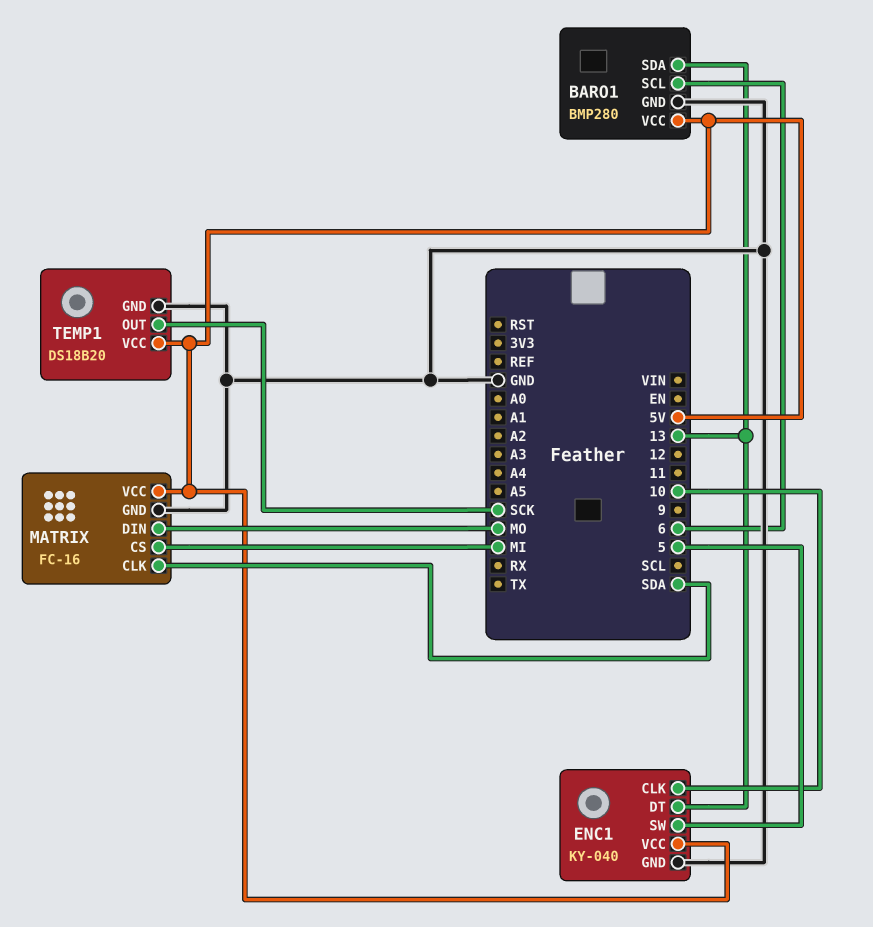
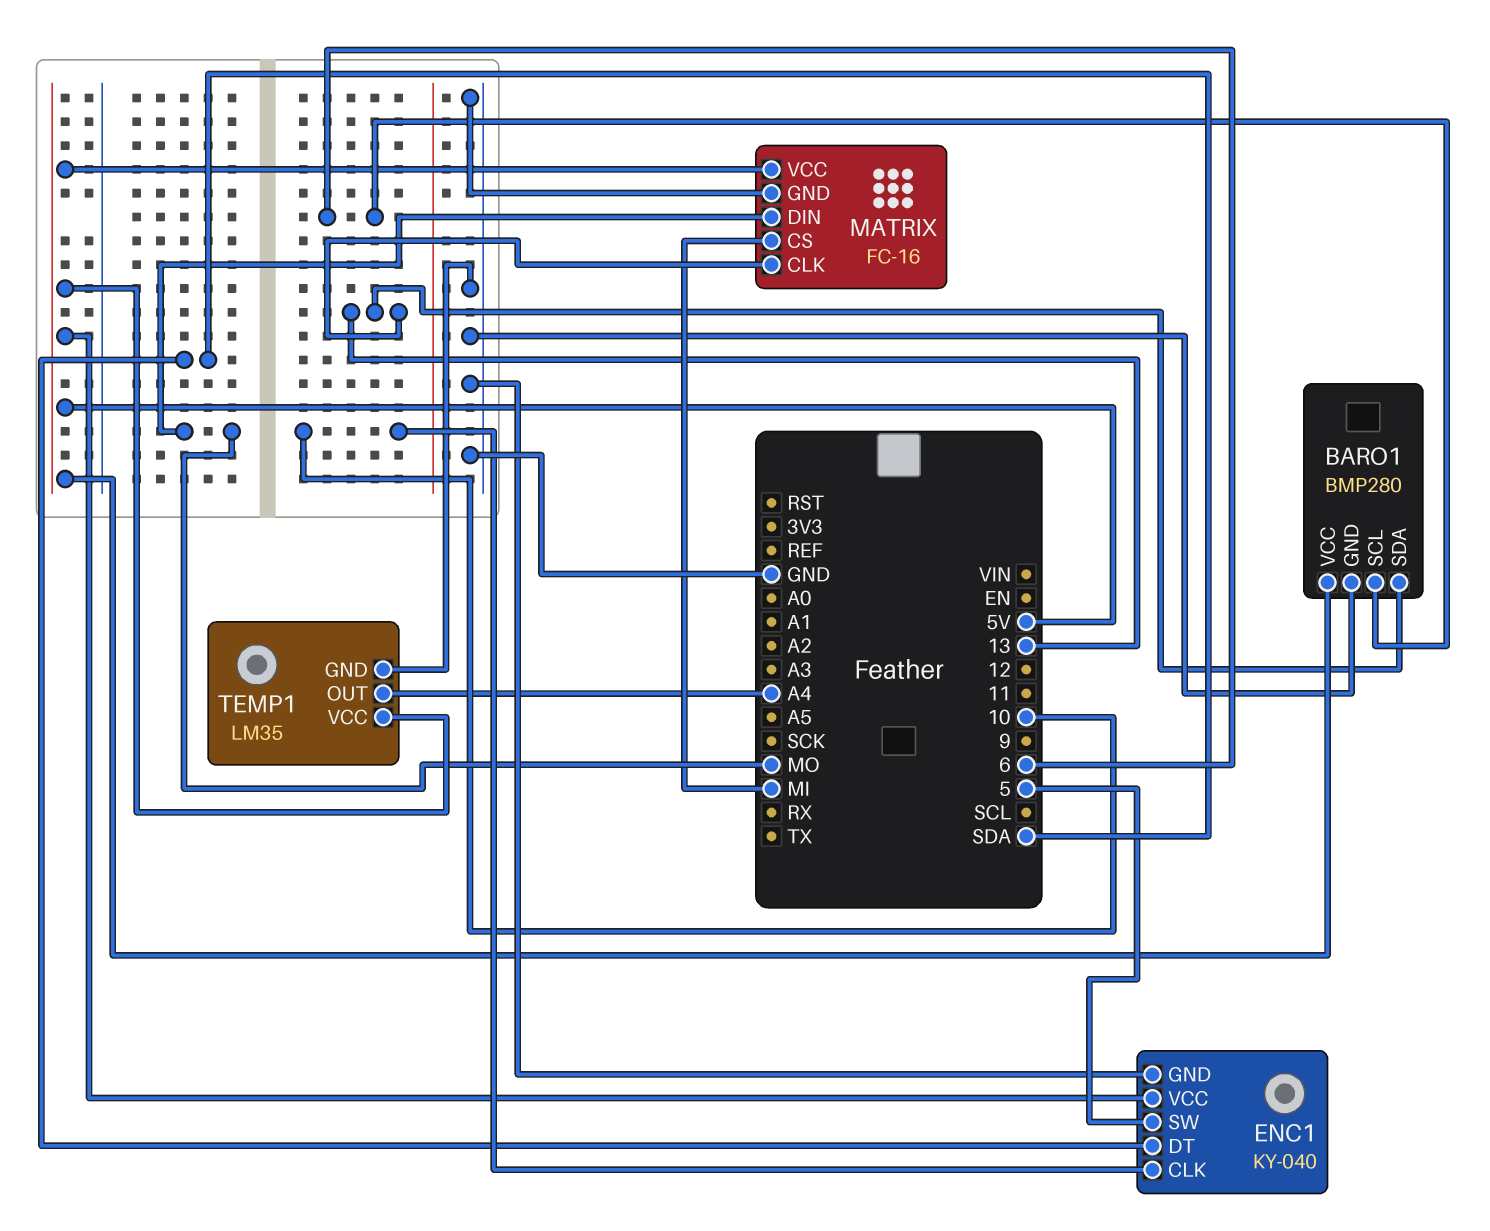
ENC1 pin DT: 13 -> SDA
MATRIX pin CLK: SDA -> 13
TEMP1: DS18B20 -> LM35
TEMP1 pin OUT: SCK -> A4

